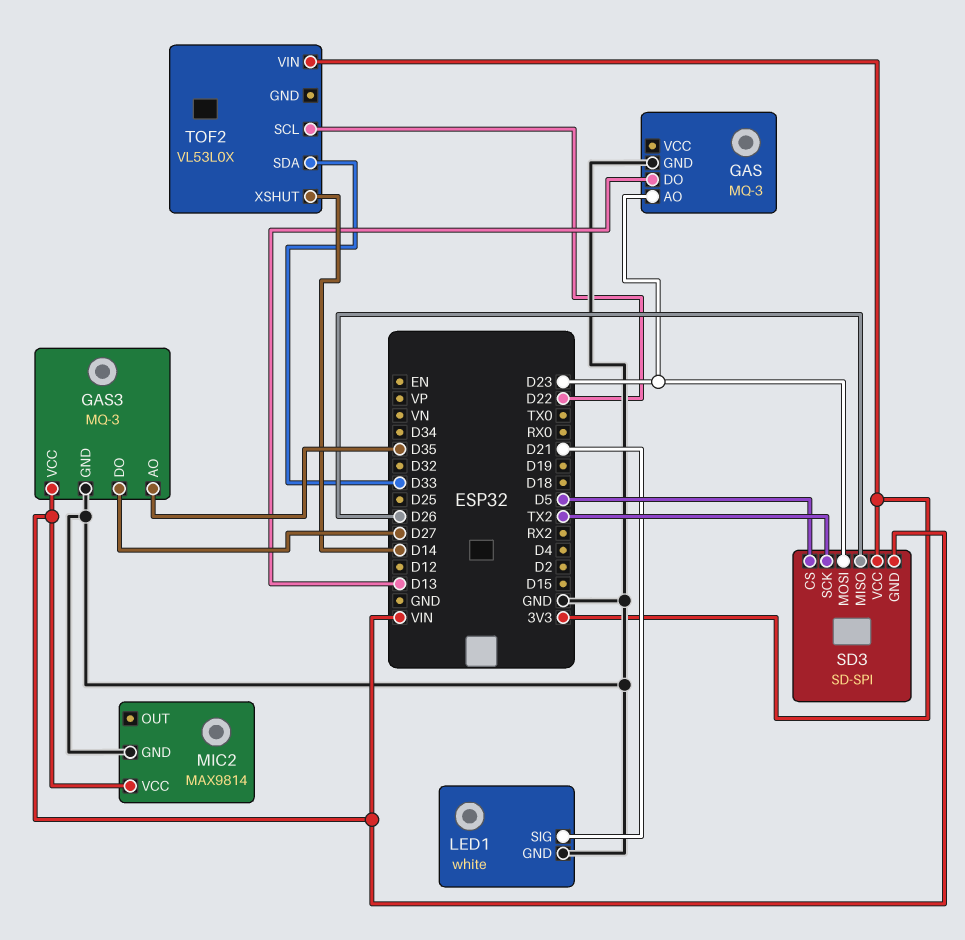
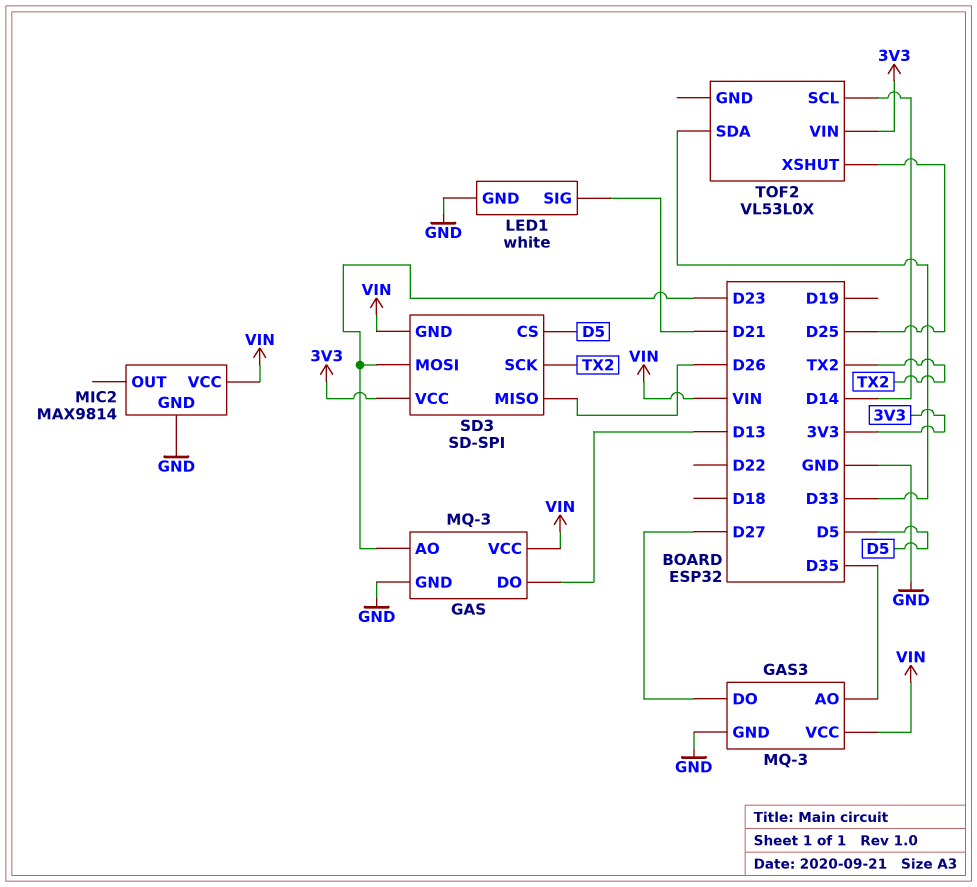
GAS pin VCC: none -> VIN
TOF2 pin SCL: D22 -> D14
TOF2 pin XSHUT: D14 -> D25

